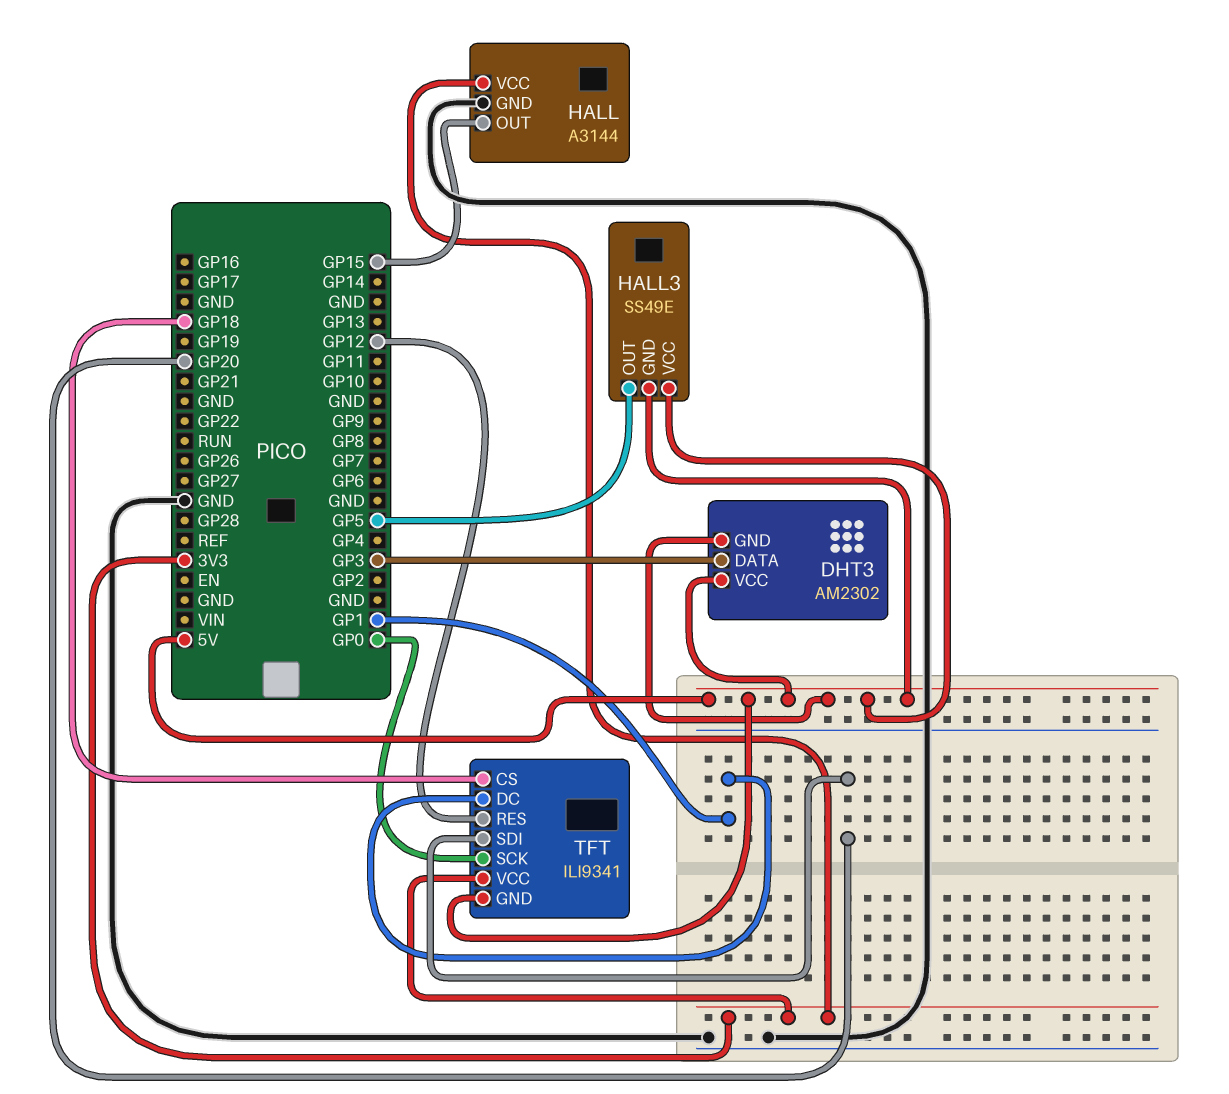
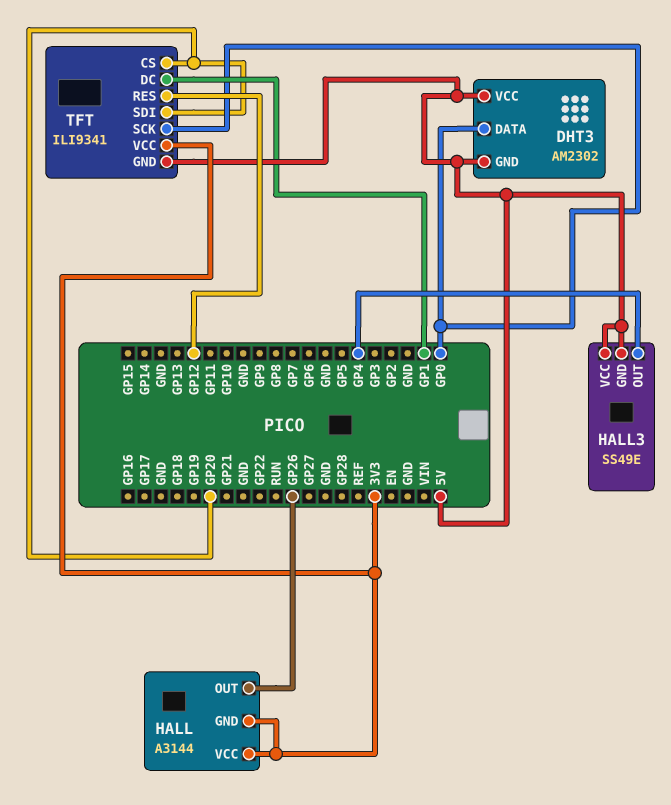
DHT3 pin DATA: GP3 -> GP0
HALL pin GND: GND -> 3V3
HALL pin OUT: GP15 -> GP26
HALL3 pin OUT: GP5 -> GP4
TFT pin CS: GP18 -> GP20

